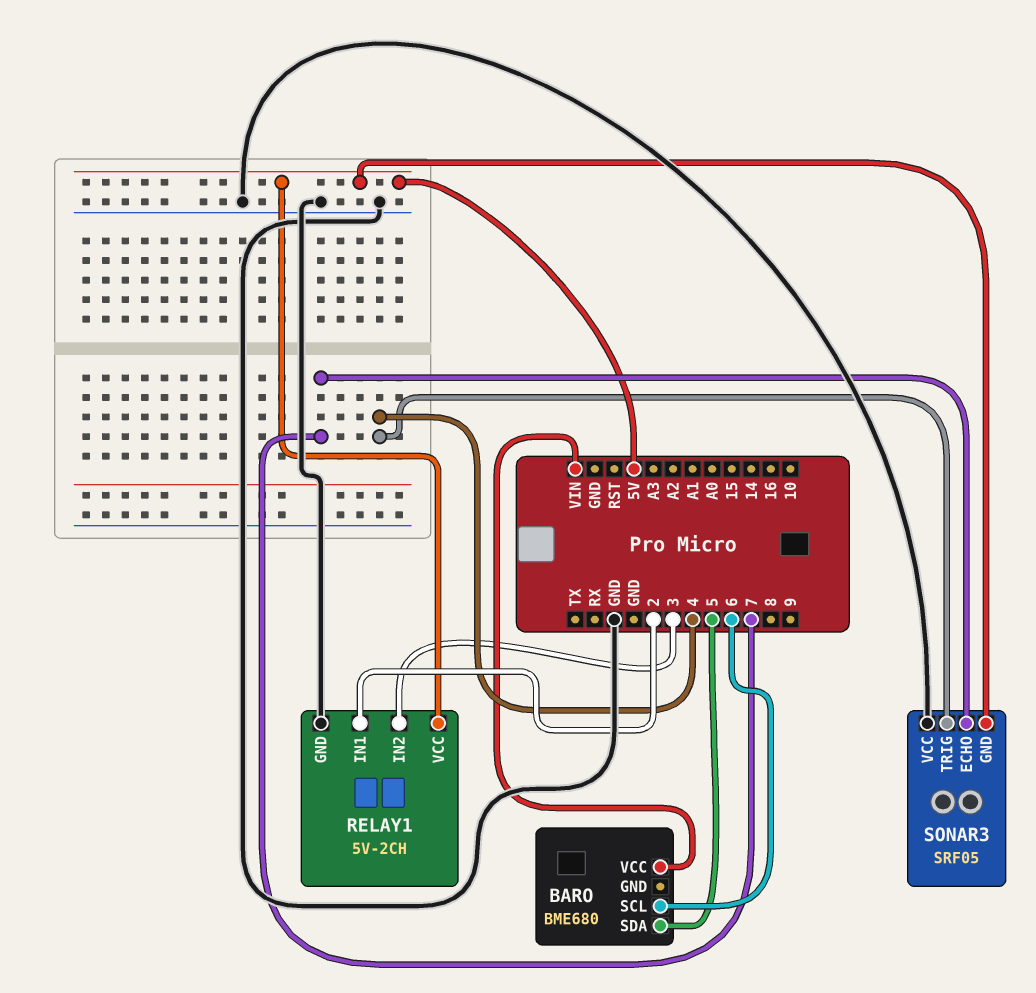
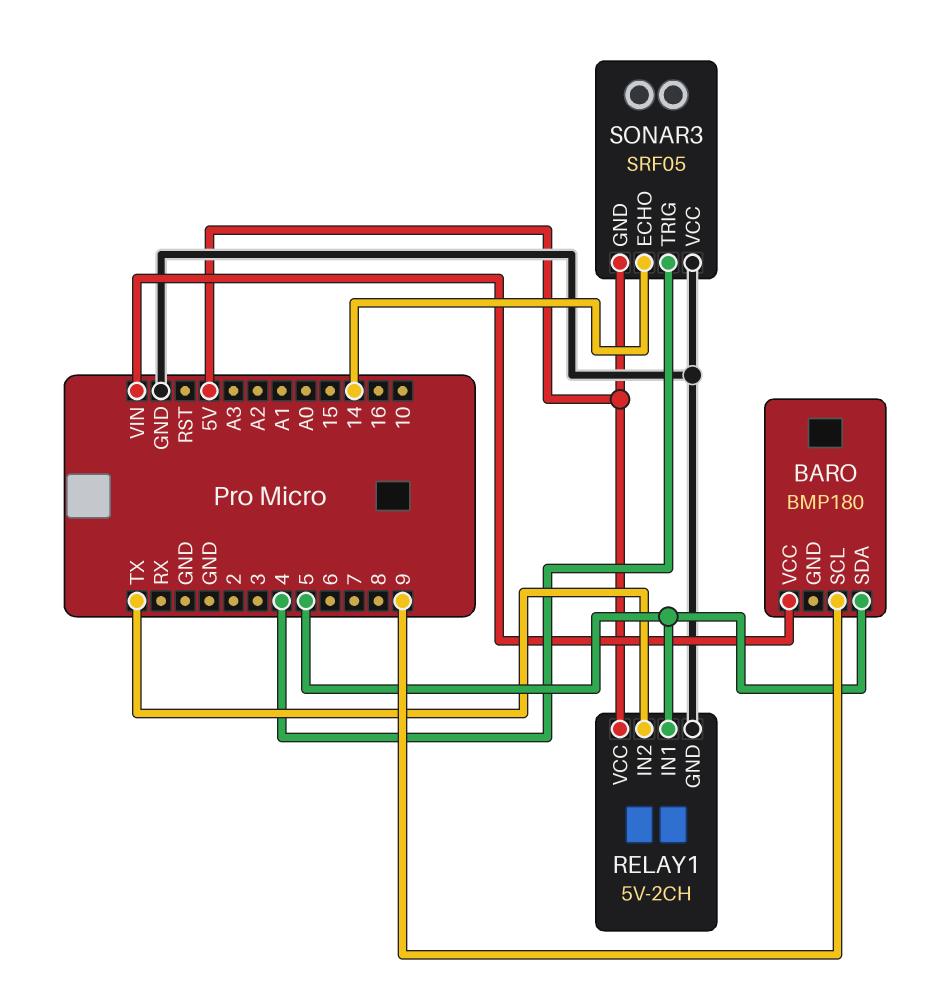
BARO: BME680 -> BMP180
BARO pin SCL: 6 -> 9
RELAY1 pin IN1: 2 -> 5
RELAY1 pin IN2: 3 -> TX
SONAR3 pin ECHO: 7 -> 14

